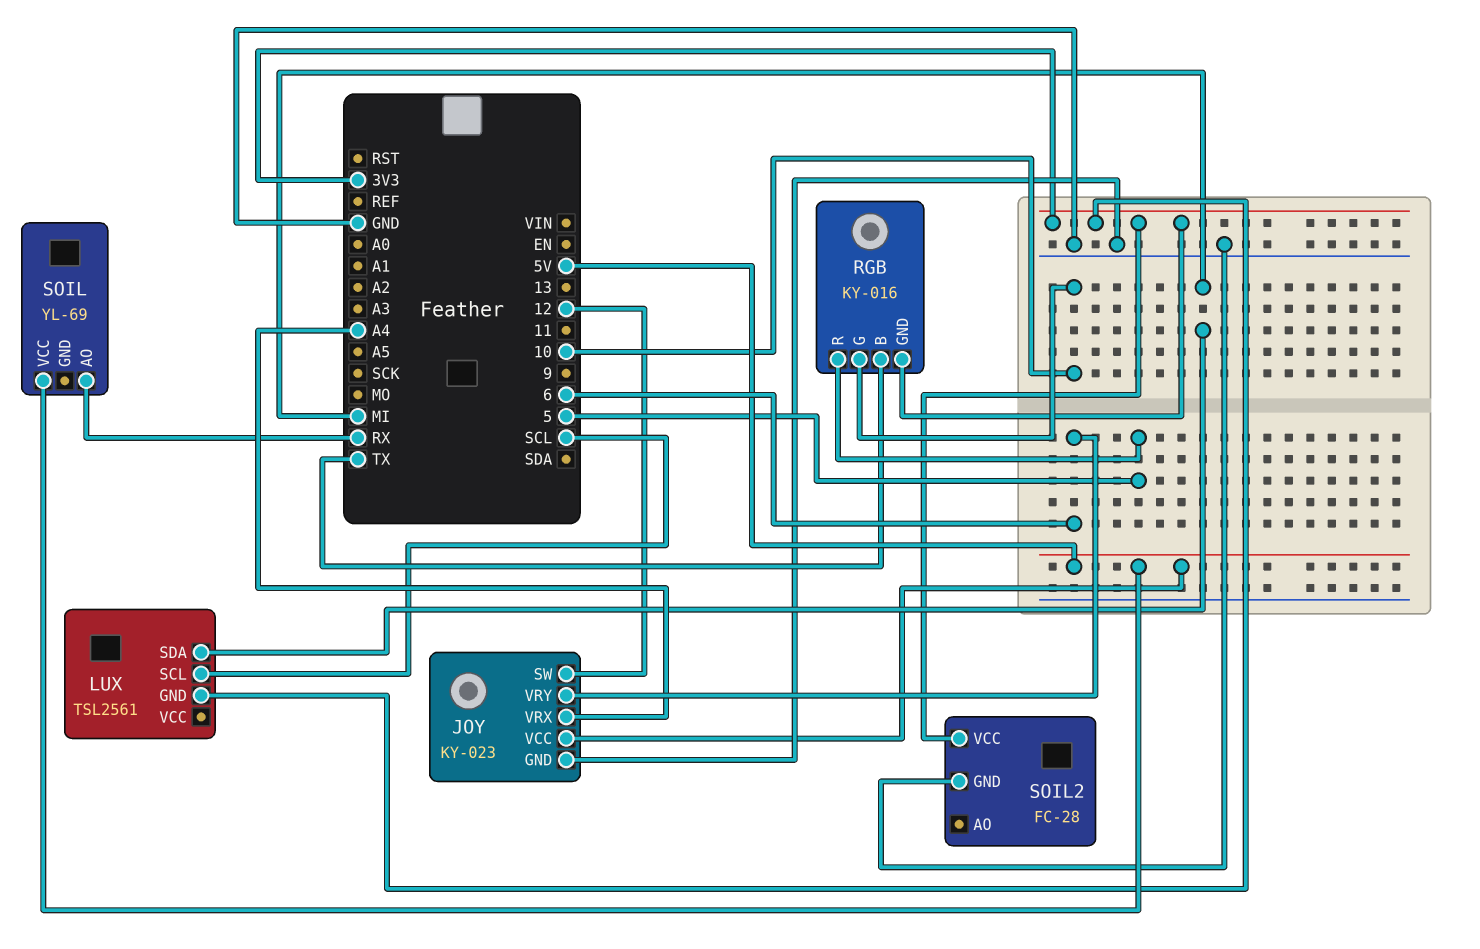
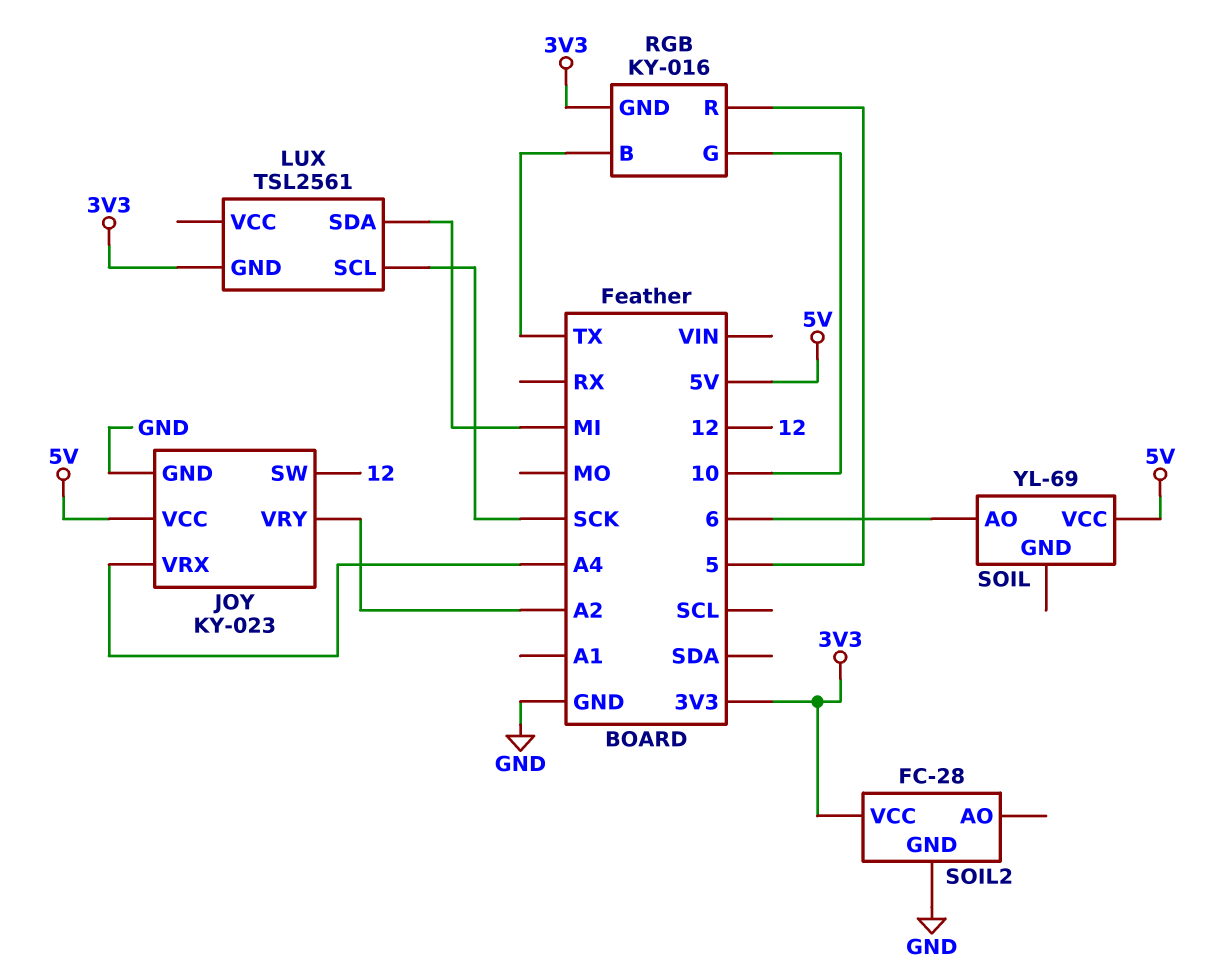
JOY pin VRY: 6 -> A2
LUX pin SCL: SCL -> SCK
SOIL pin AO: RX -> 6

